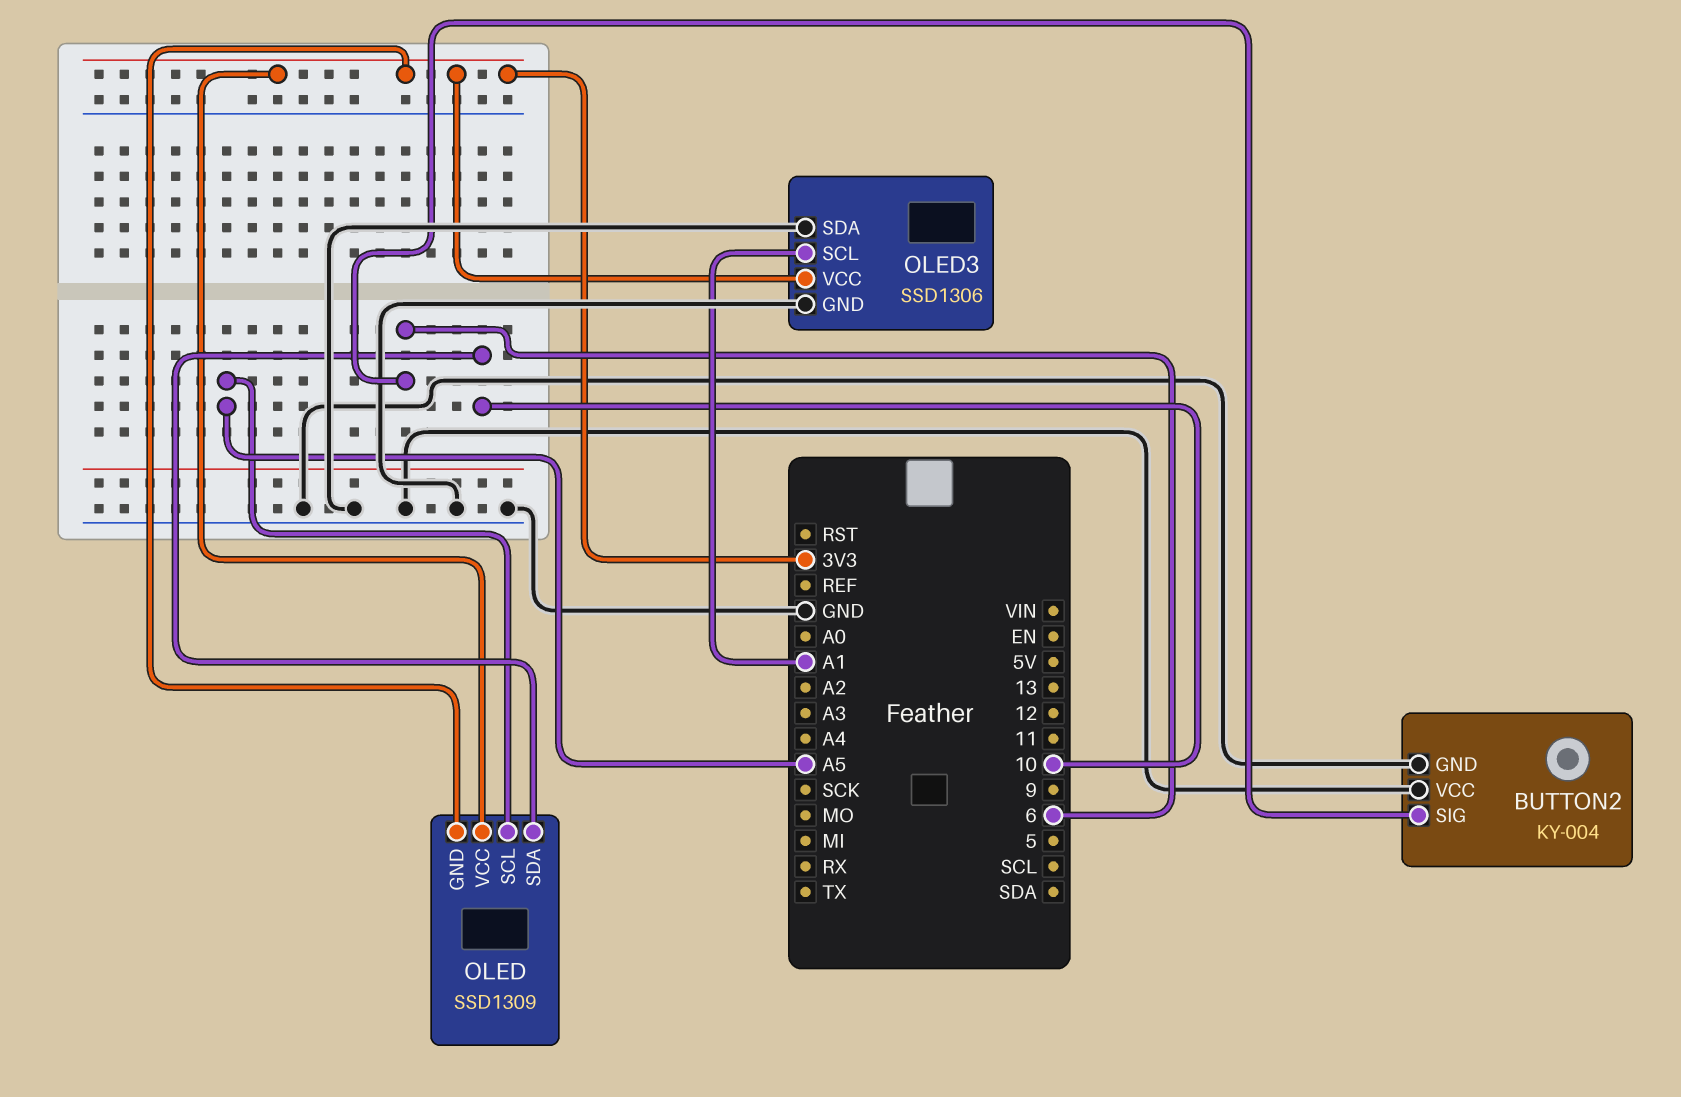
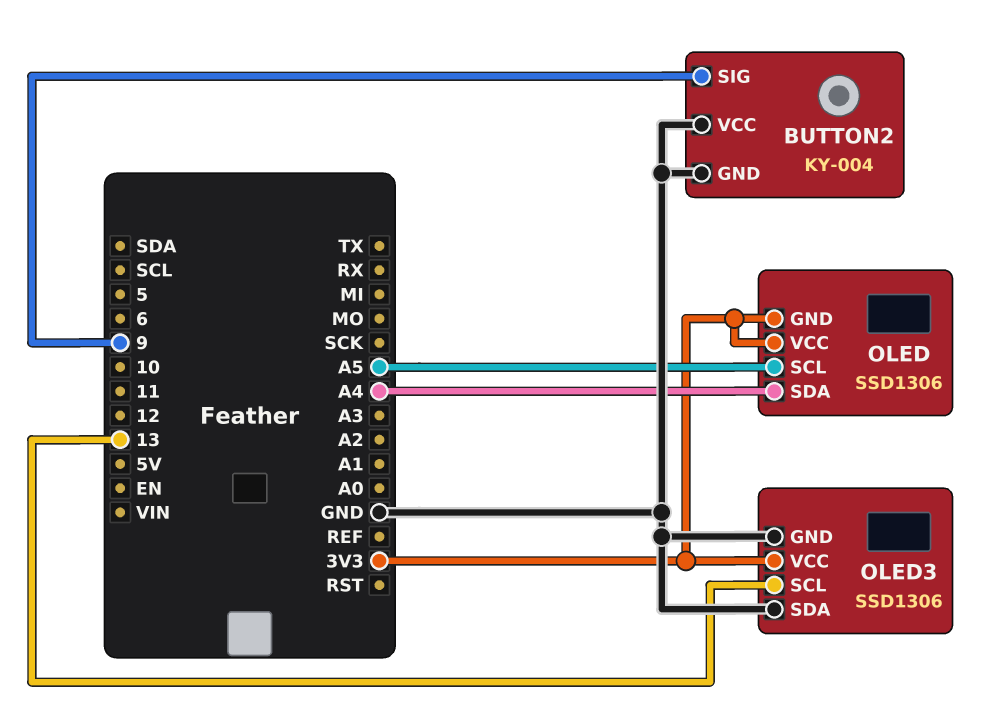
BUTTON2 pin SIG: 6 -> 9
OLED: SSD1309 -> SSD1306
OLED pin SDA: 10 -> A4
OLED3 pin SCL: A1 -> 13

